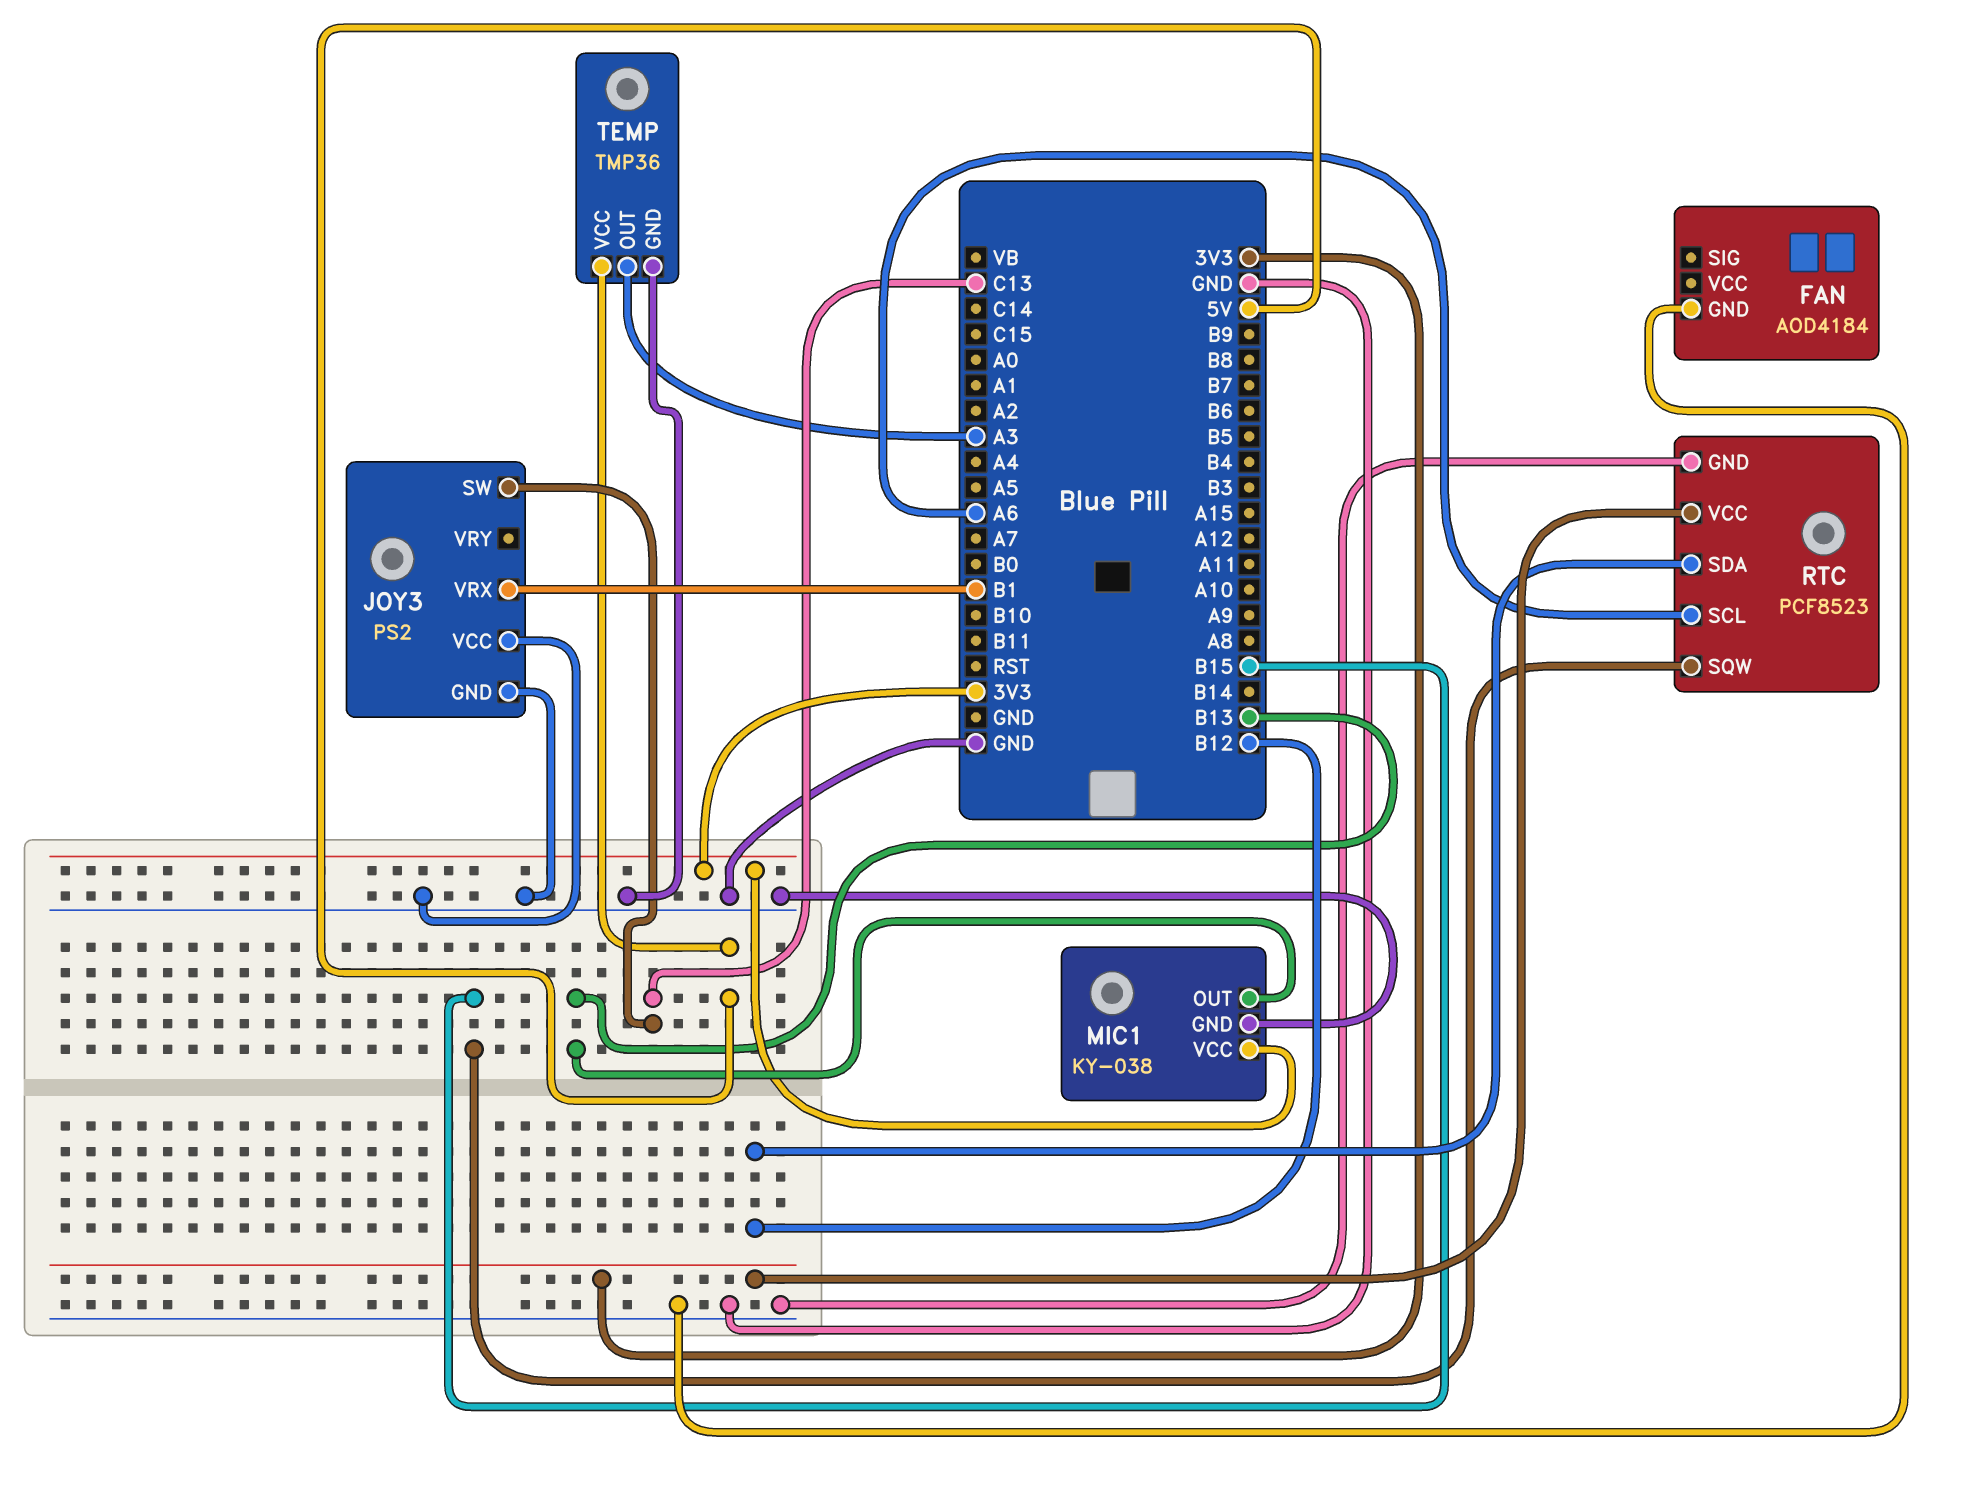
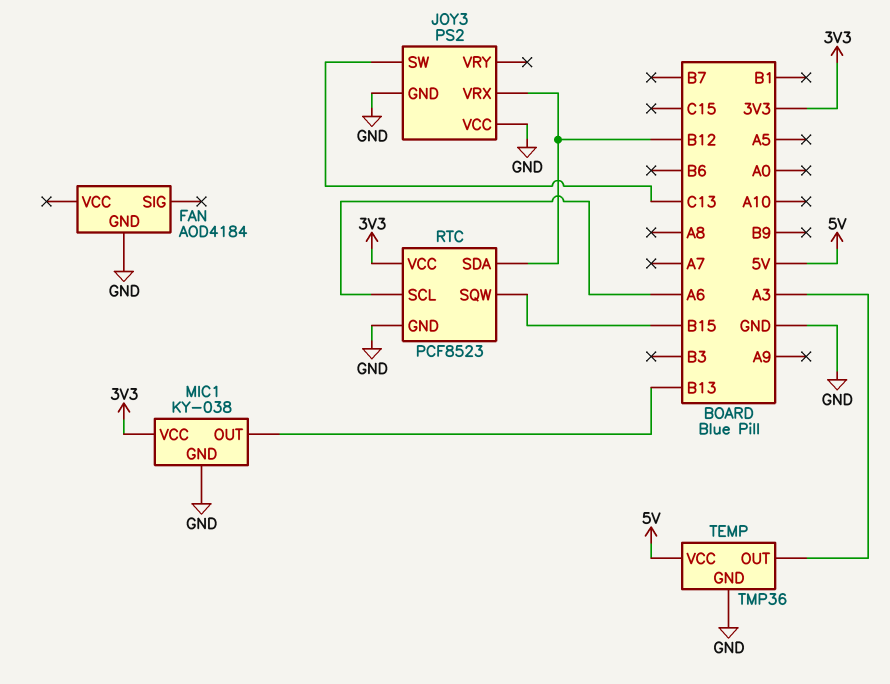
JOY3 pin VRX: B1 -> B12

